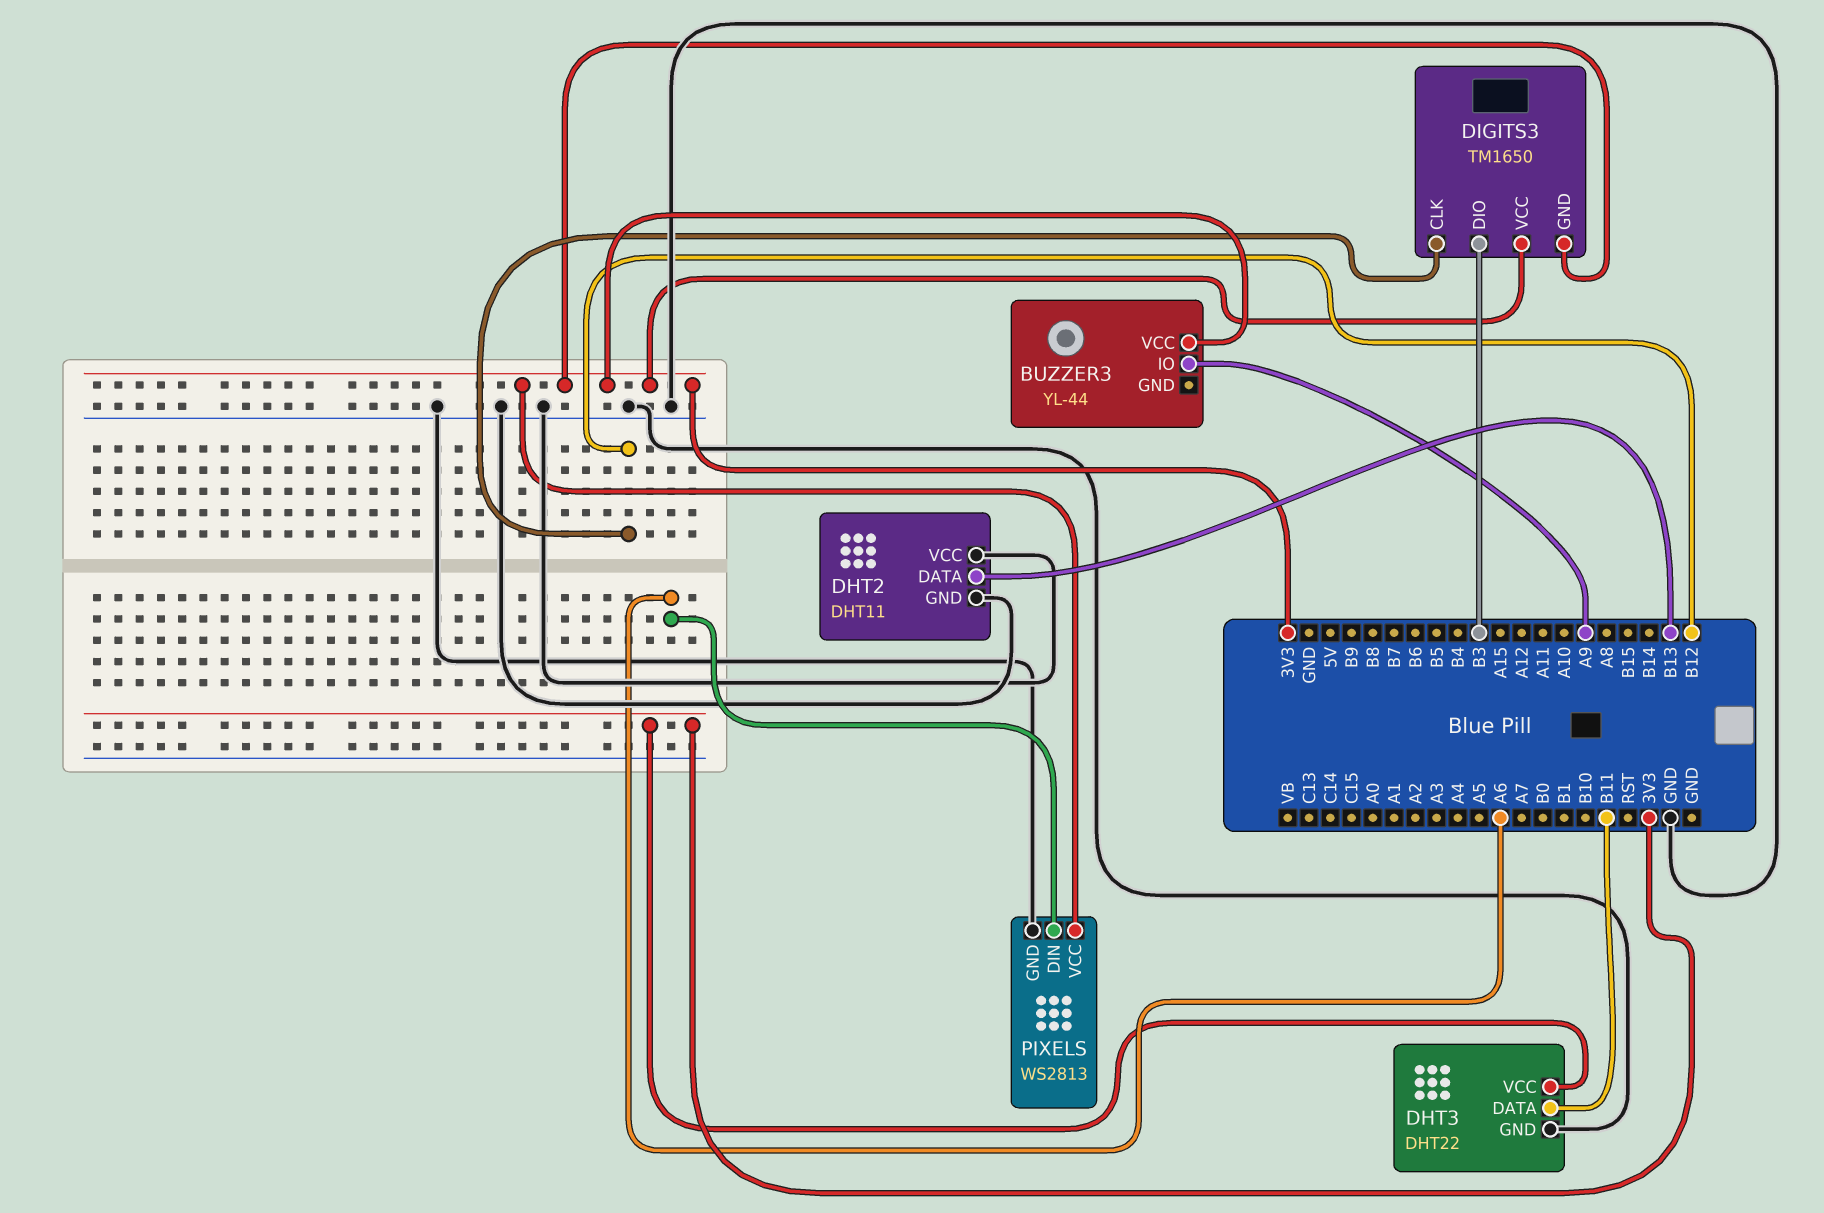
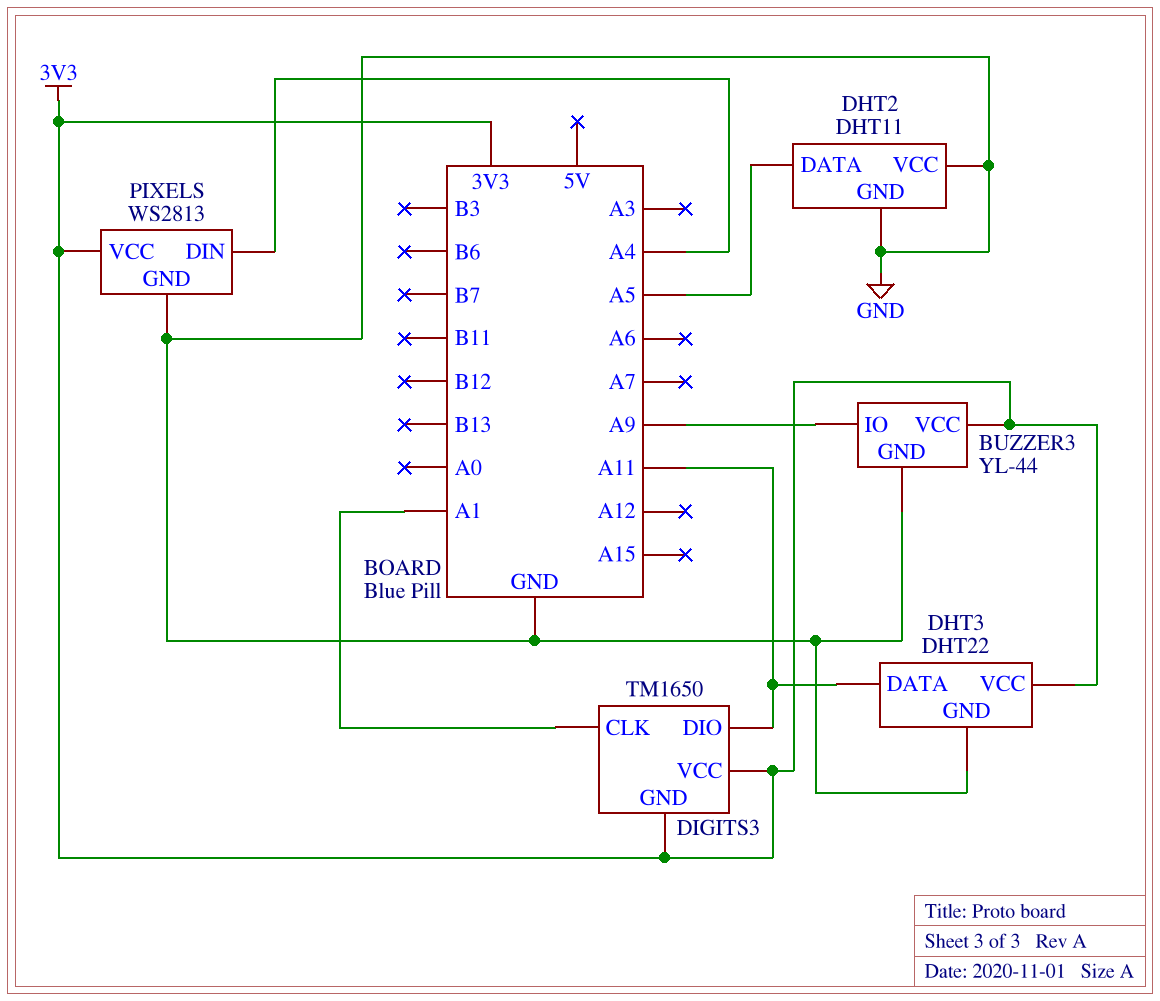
BUZZER3 pin GND: none -> GND
DHT2 pin DATA: B13 -> A5
DHT3 pin DATA: B11 -> A11
DIGITS3 pin CLK: B12 -> A1
DIGITS3 pin DIO: B3 -> A11
PIXELS pin DIN: A6 -> A4

